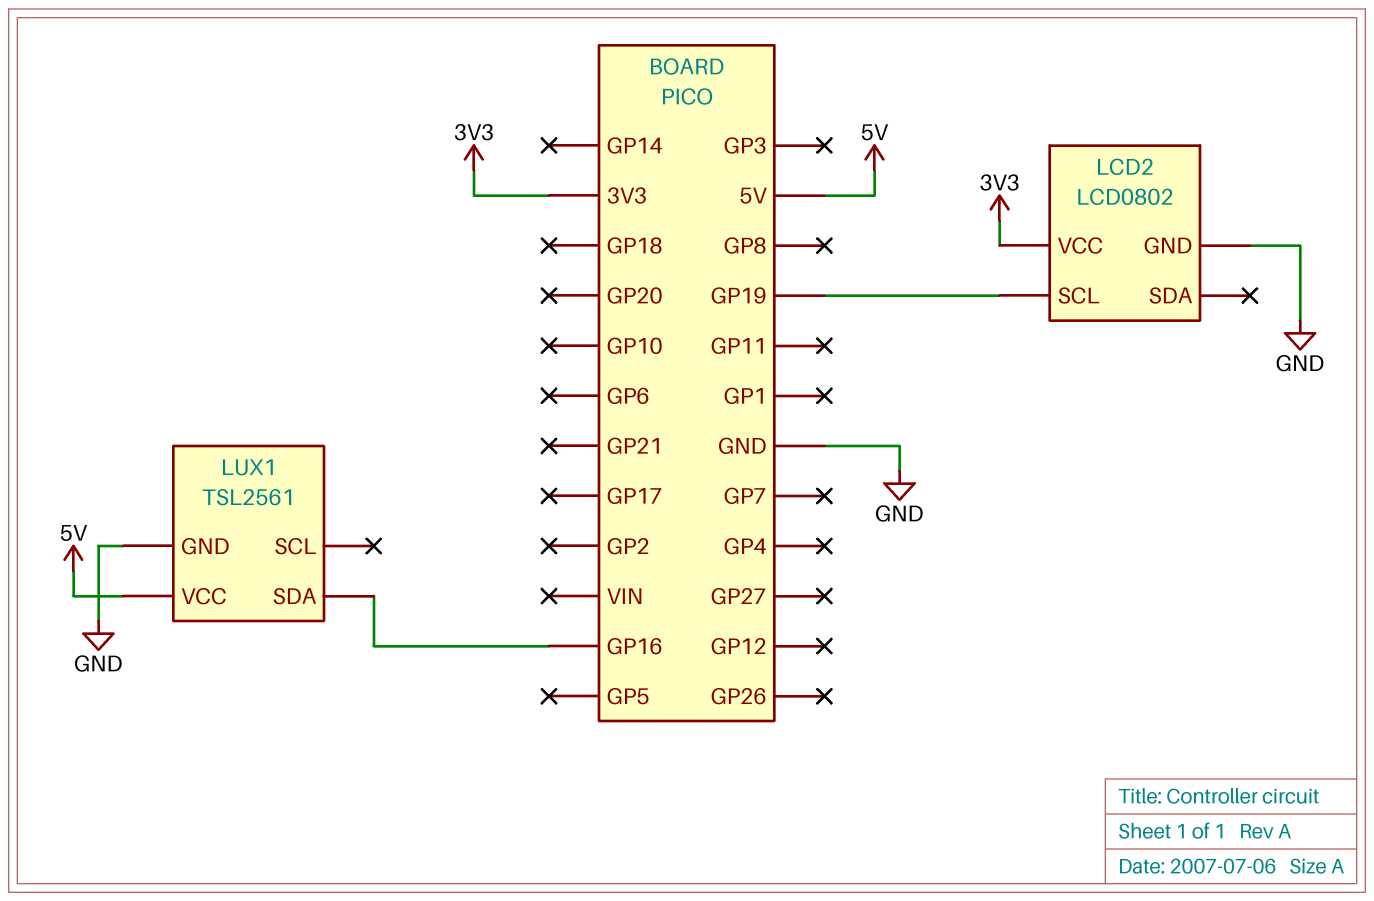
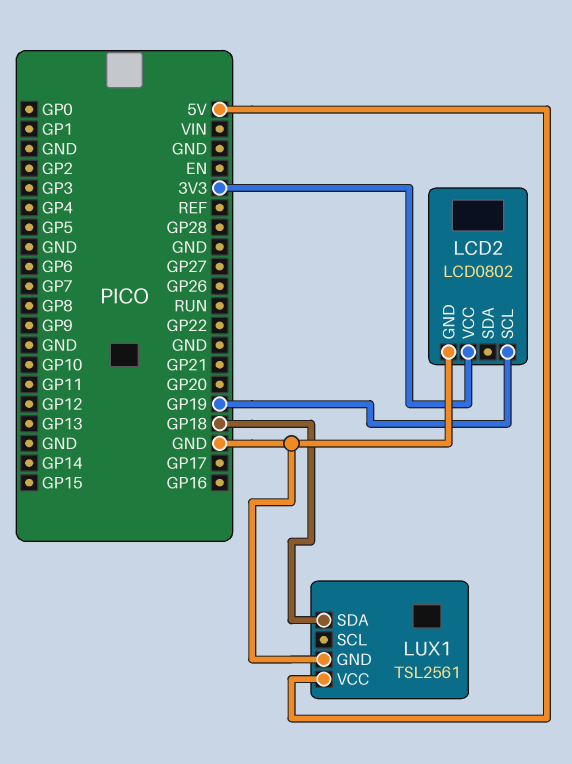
LUX1 pin SDA: GP16 -> GP18

